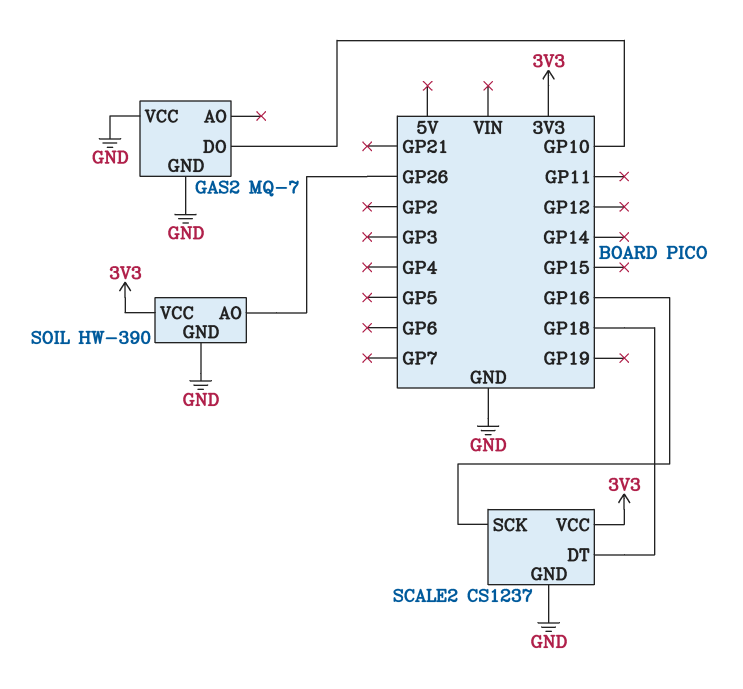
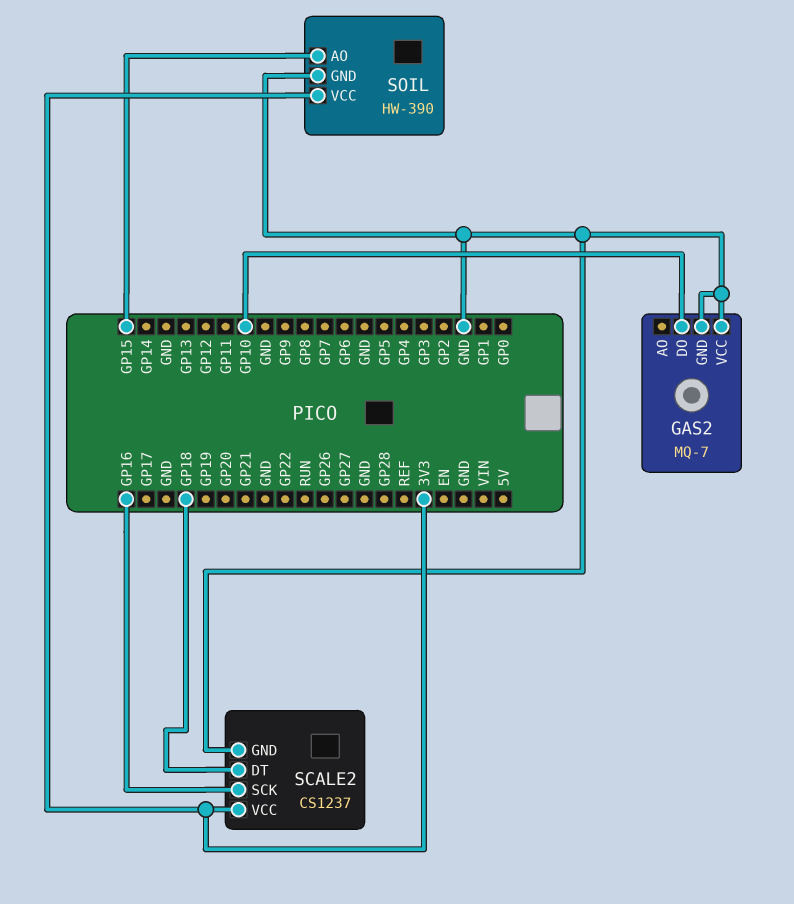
SOIL pin AO: GP26 -> GP15

